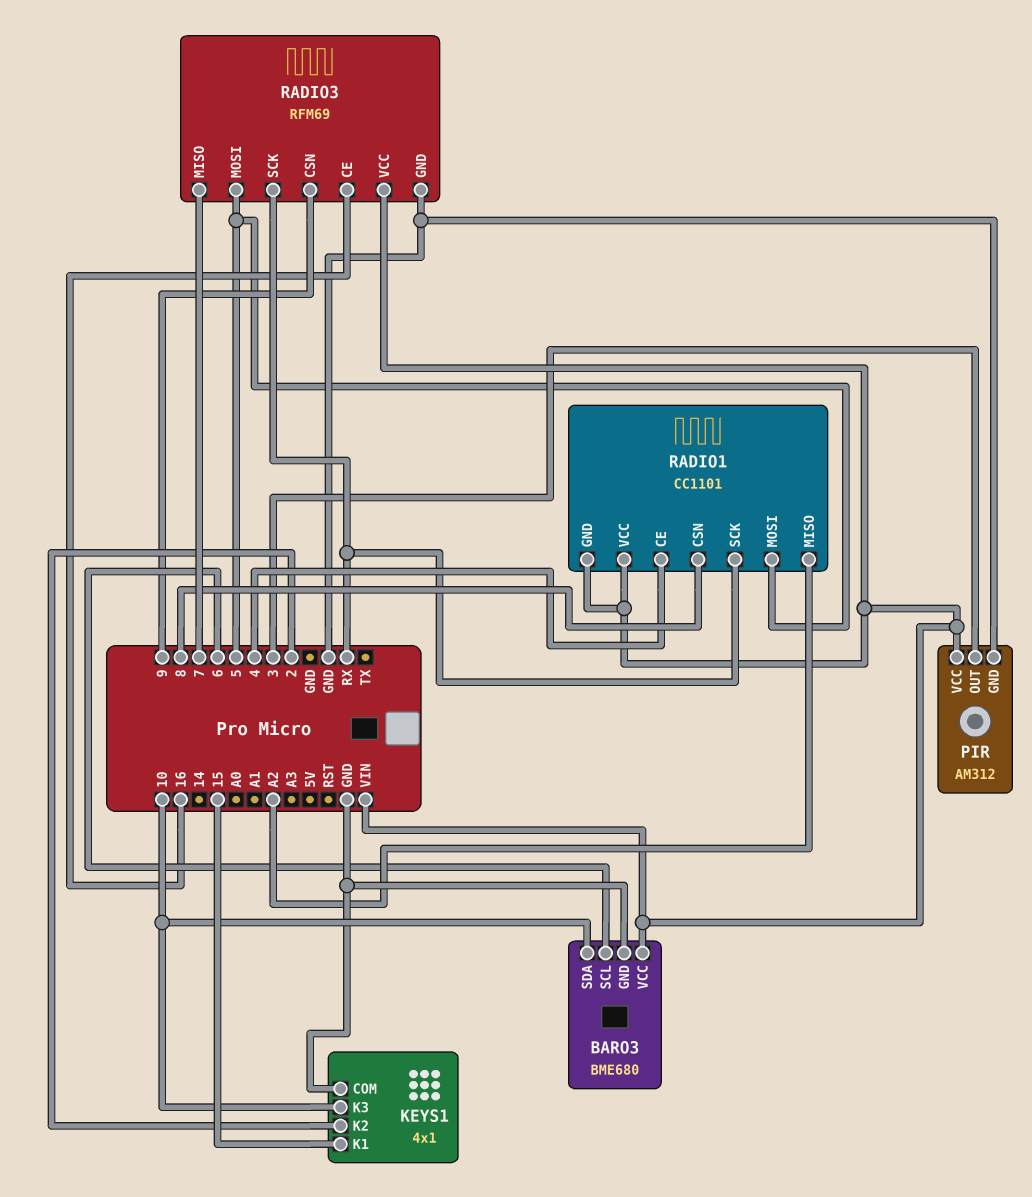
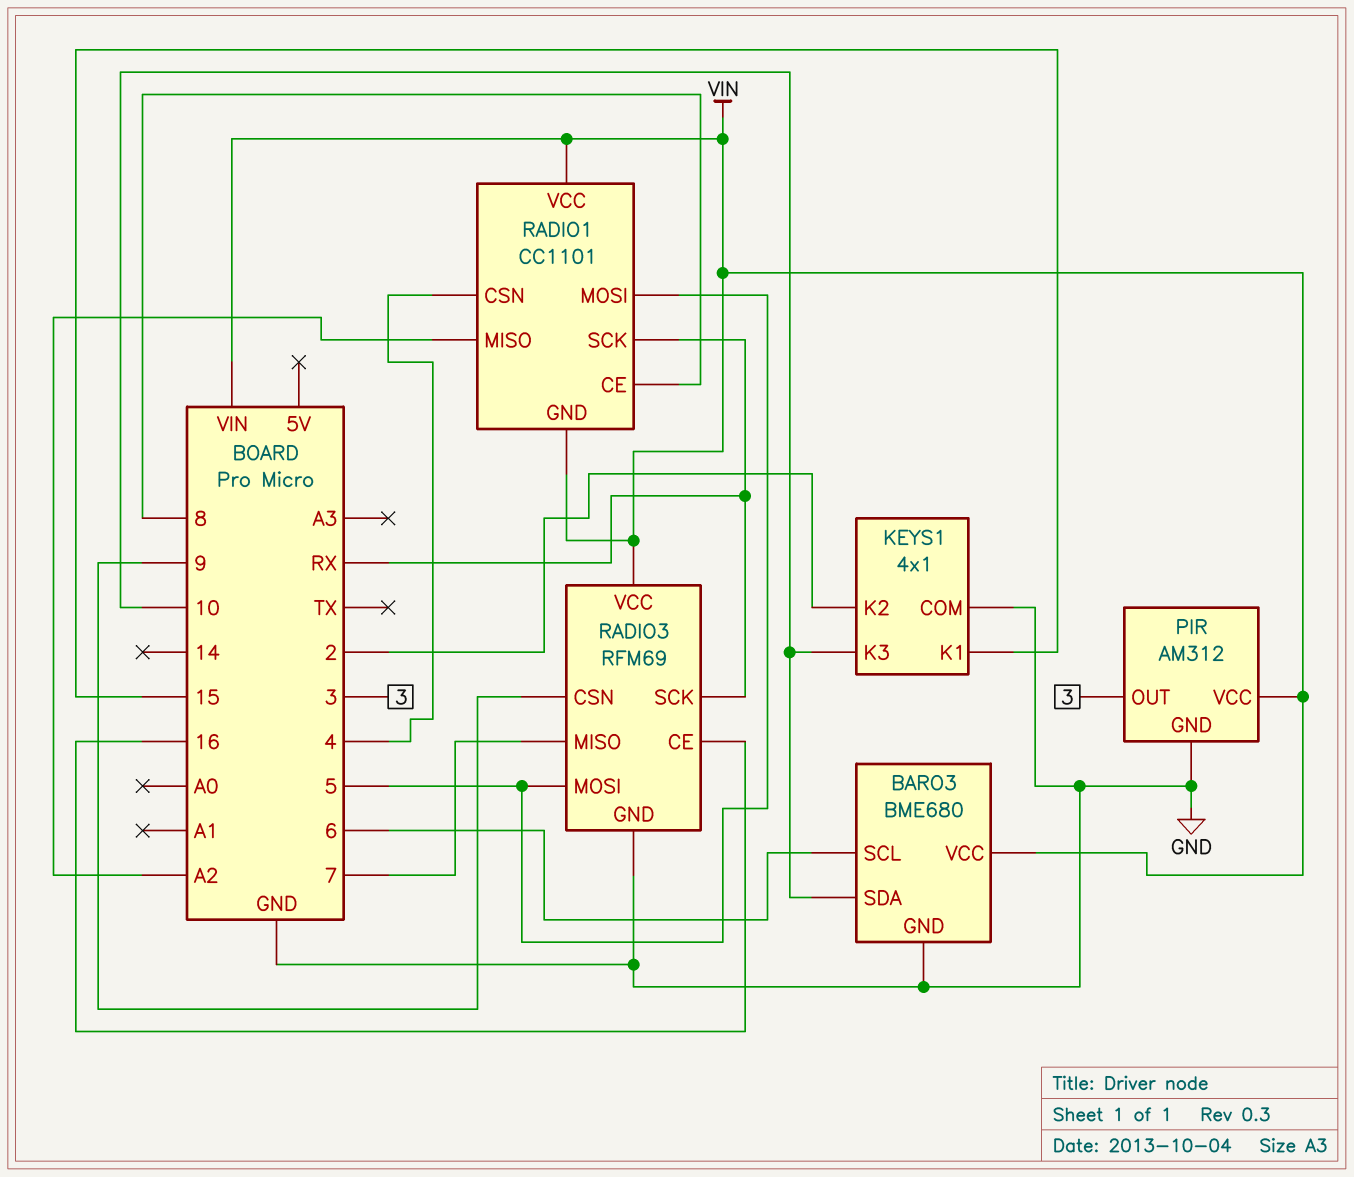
RADIO1 pin CE: 4 -> 8
RADIO1 pin CSN: 8 -> 4

